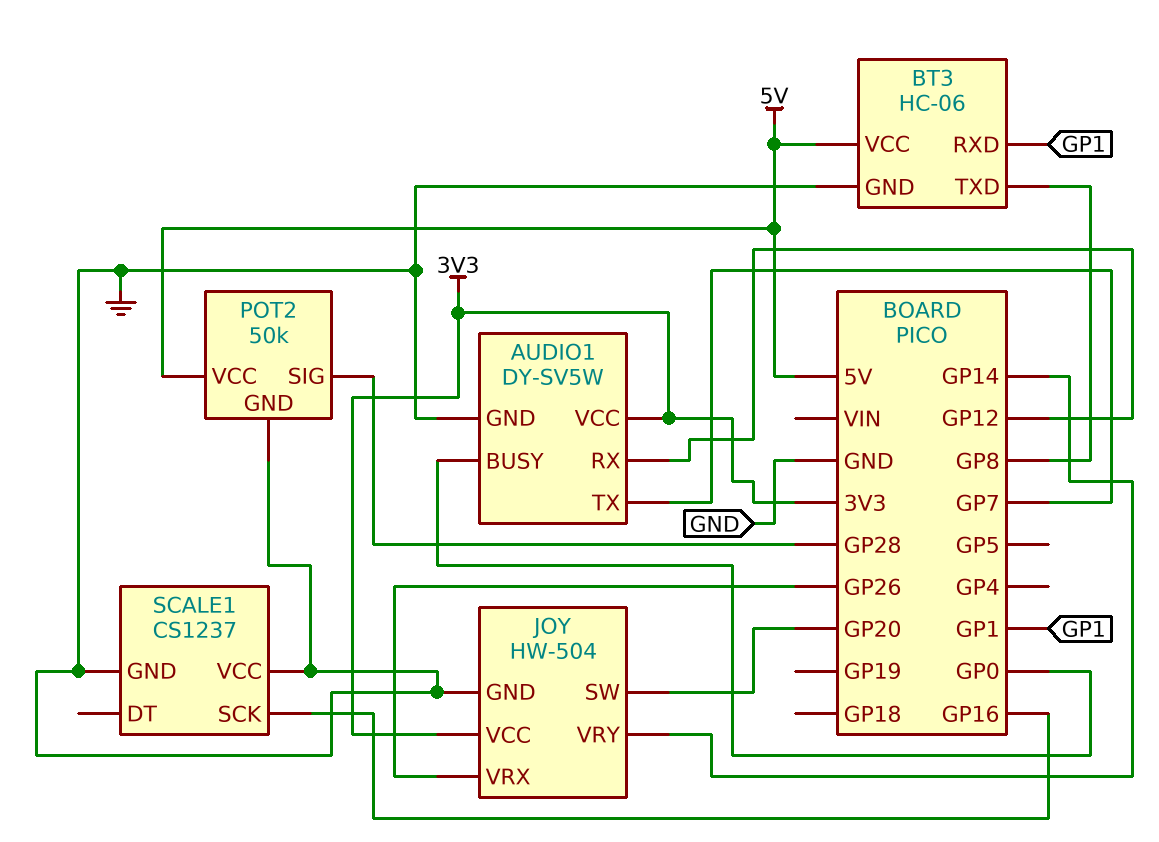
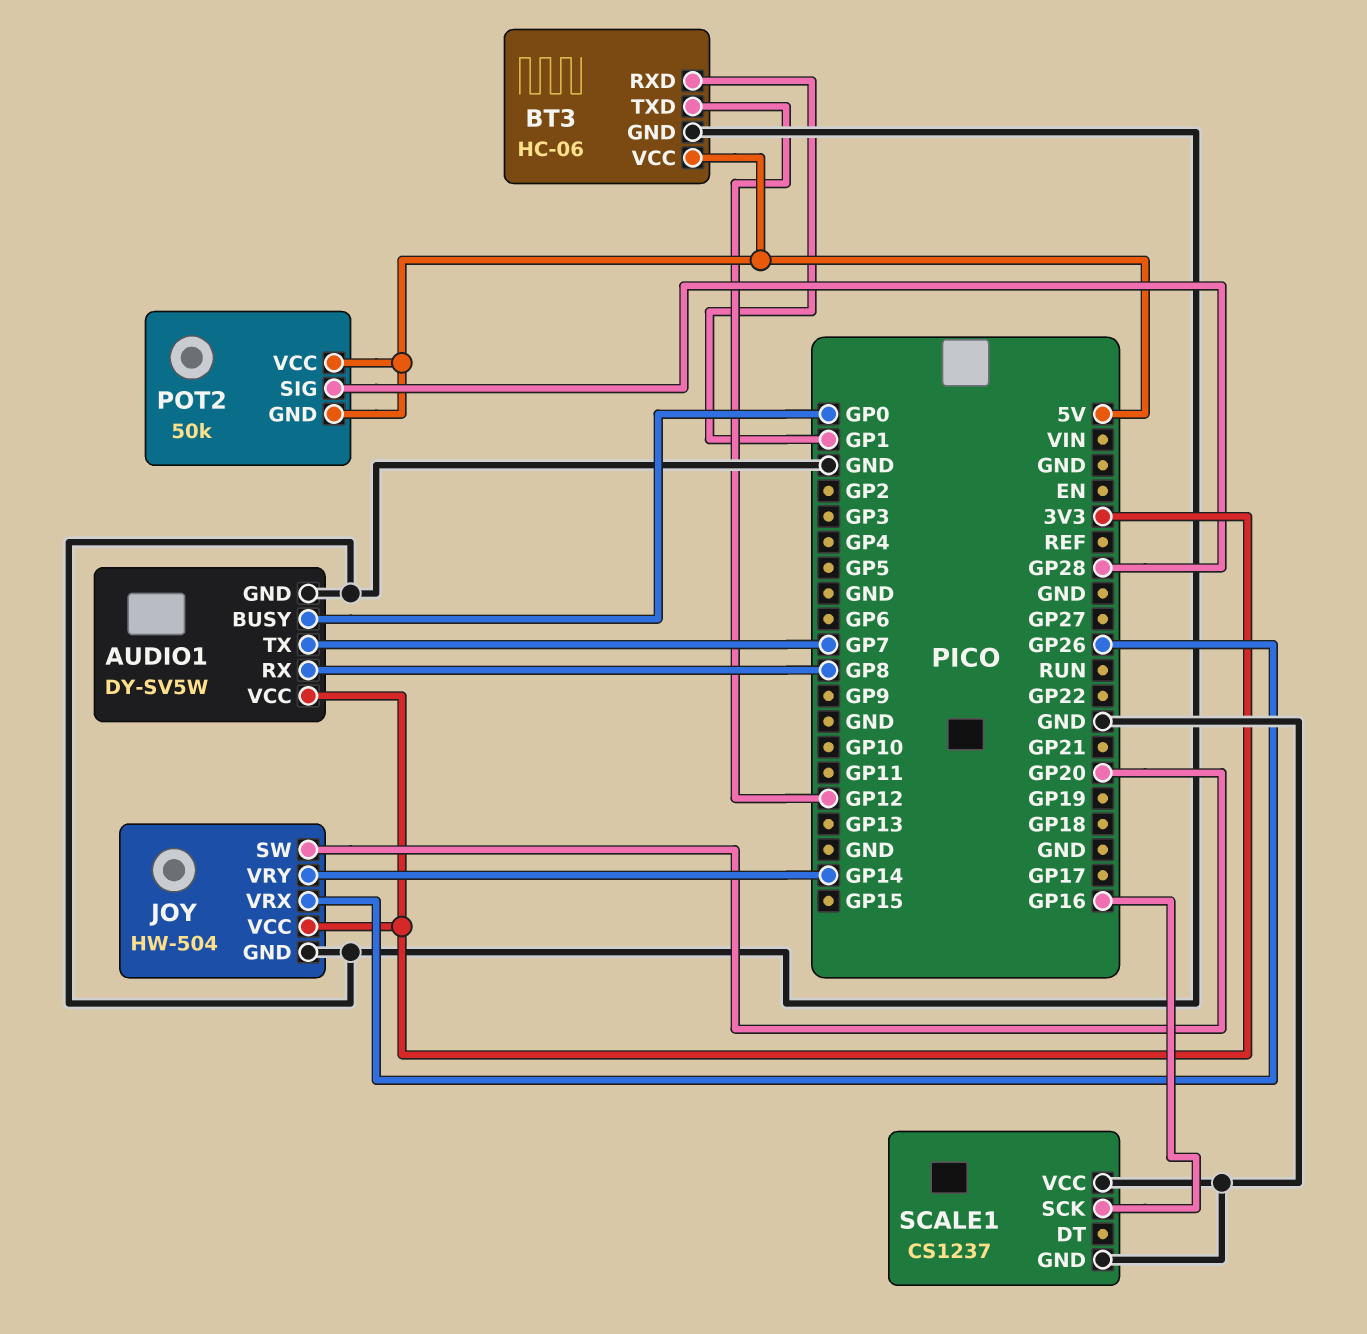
AUDIO1 pin RX: GP12 -> GP8
BT3 pin TXD: GP8 -> GP12
POT2 pin GND: GND -> 5V

